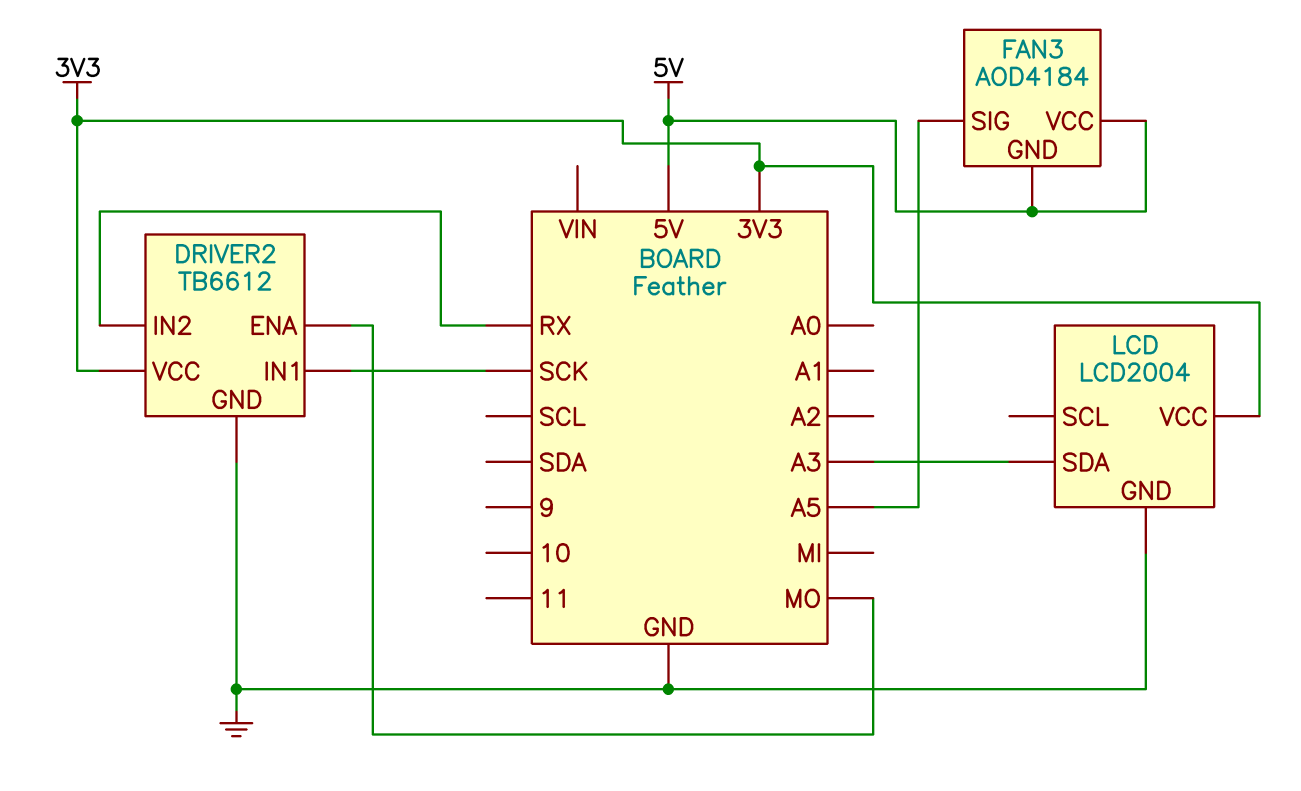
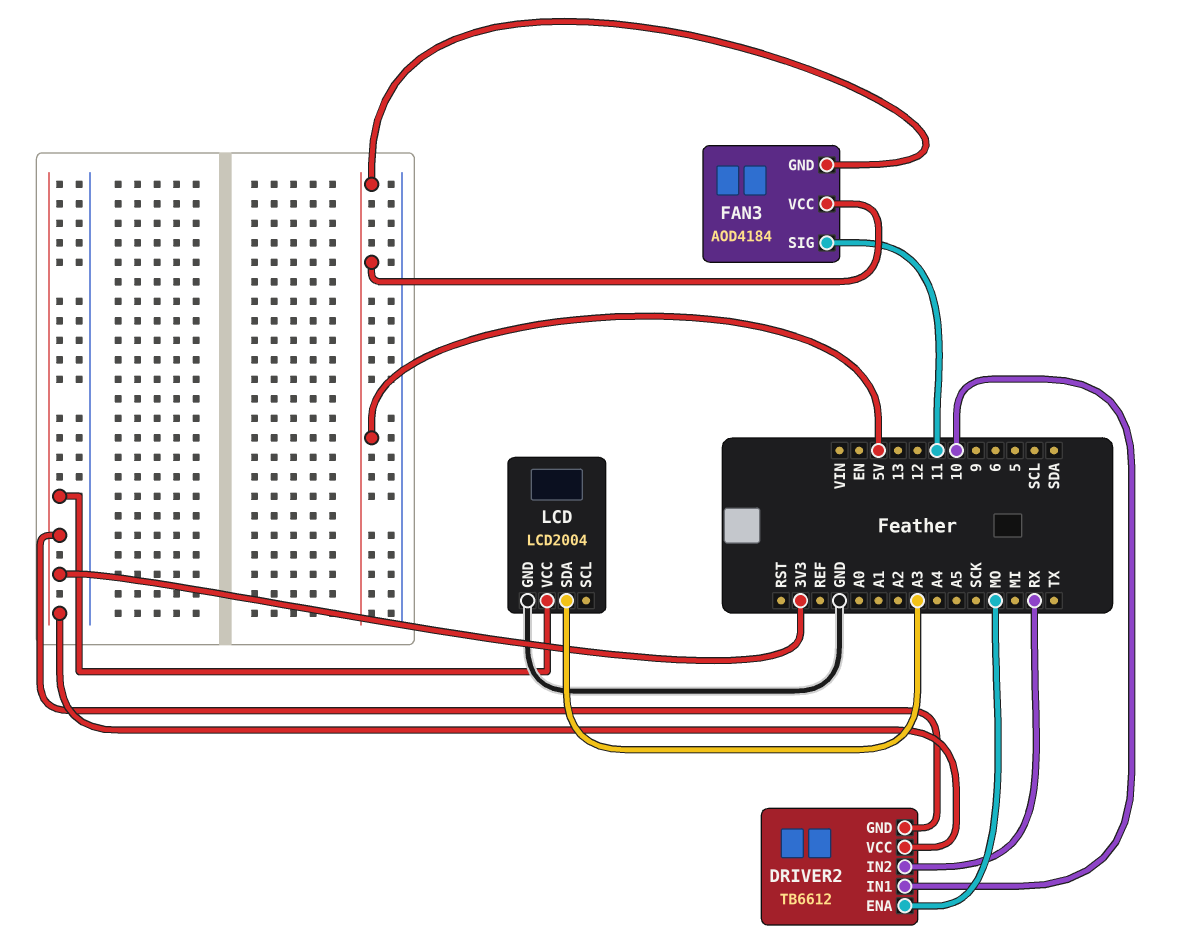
DRIVER2 pin GND: GND -> 3V3
DRIVER2 pin IN1: SCK -> 10
FAN3 pin SIG: A5 -> 11

